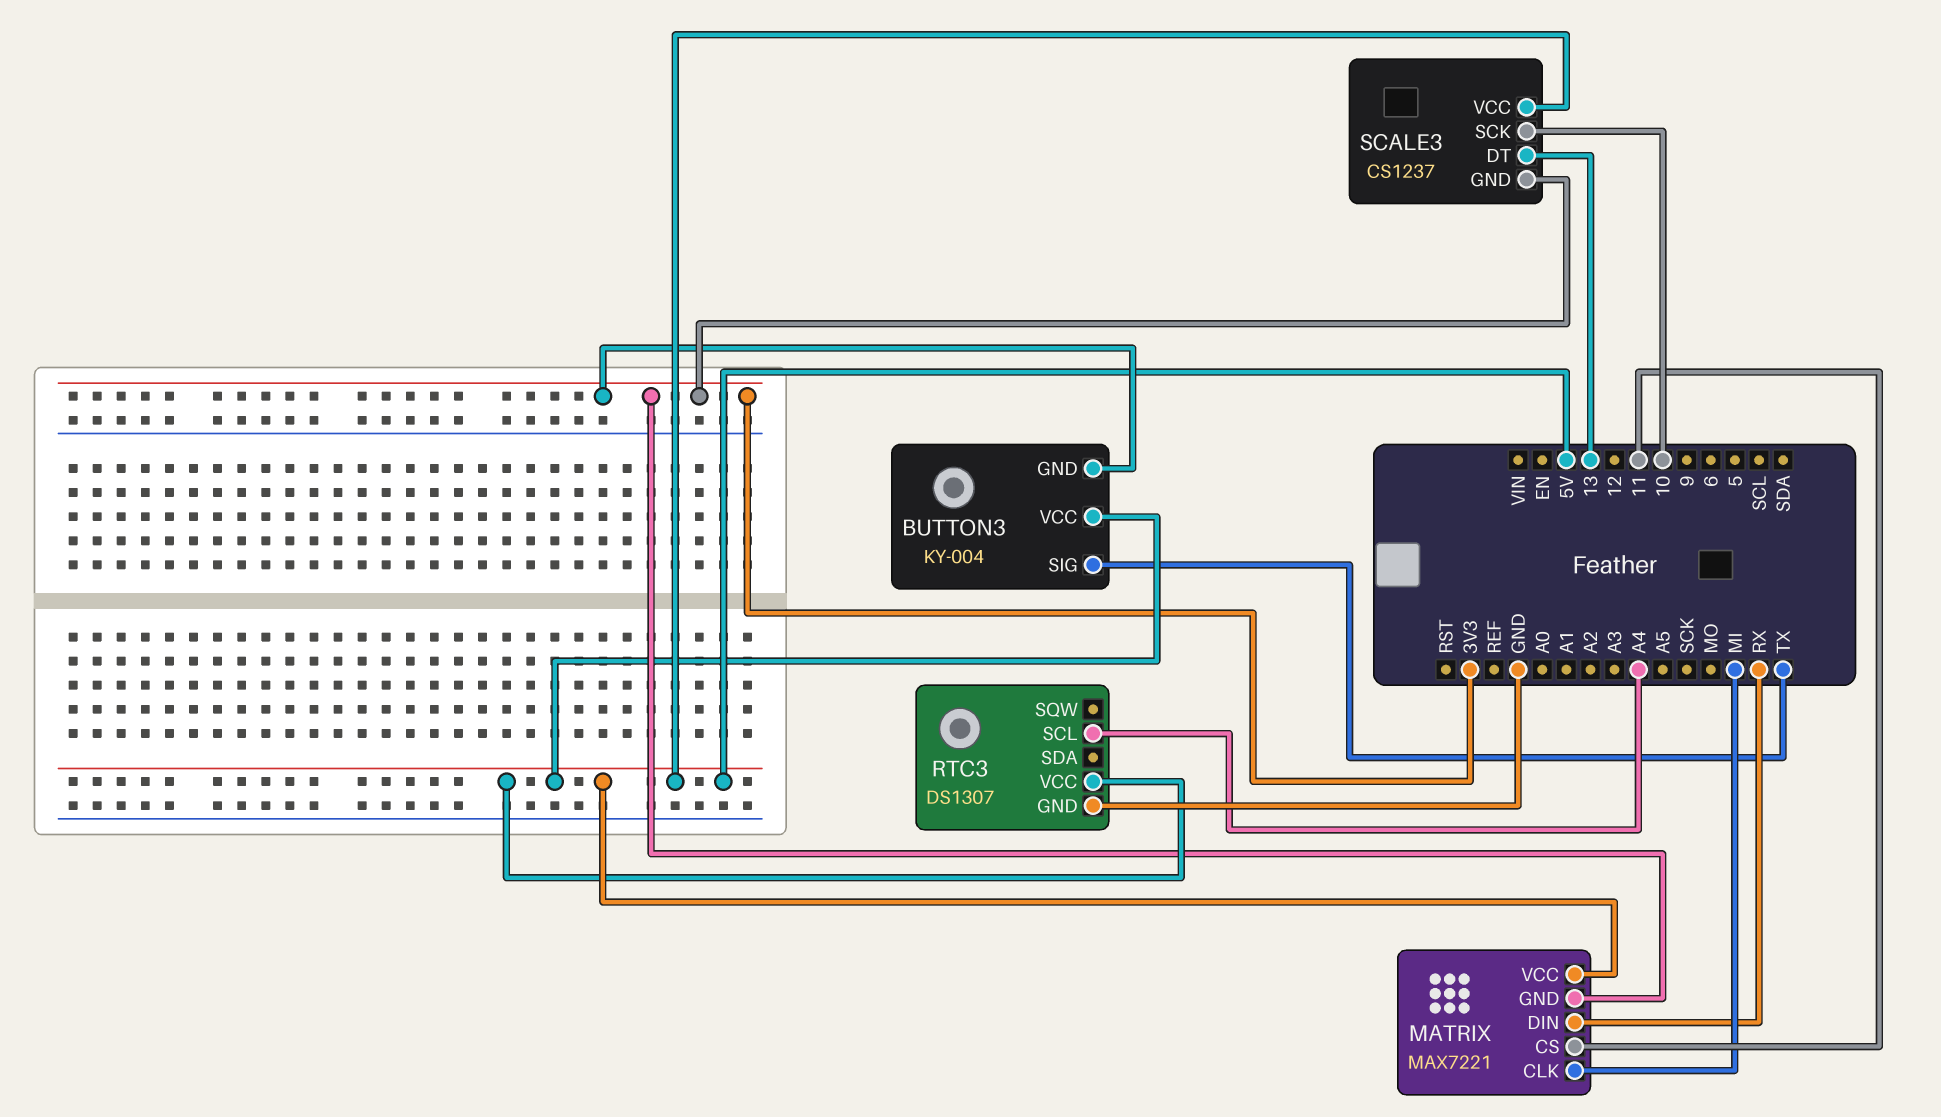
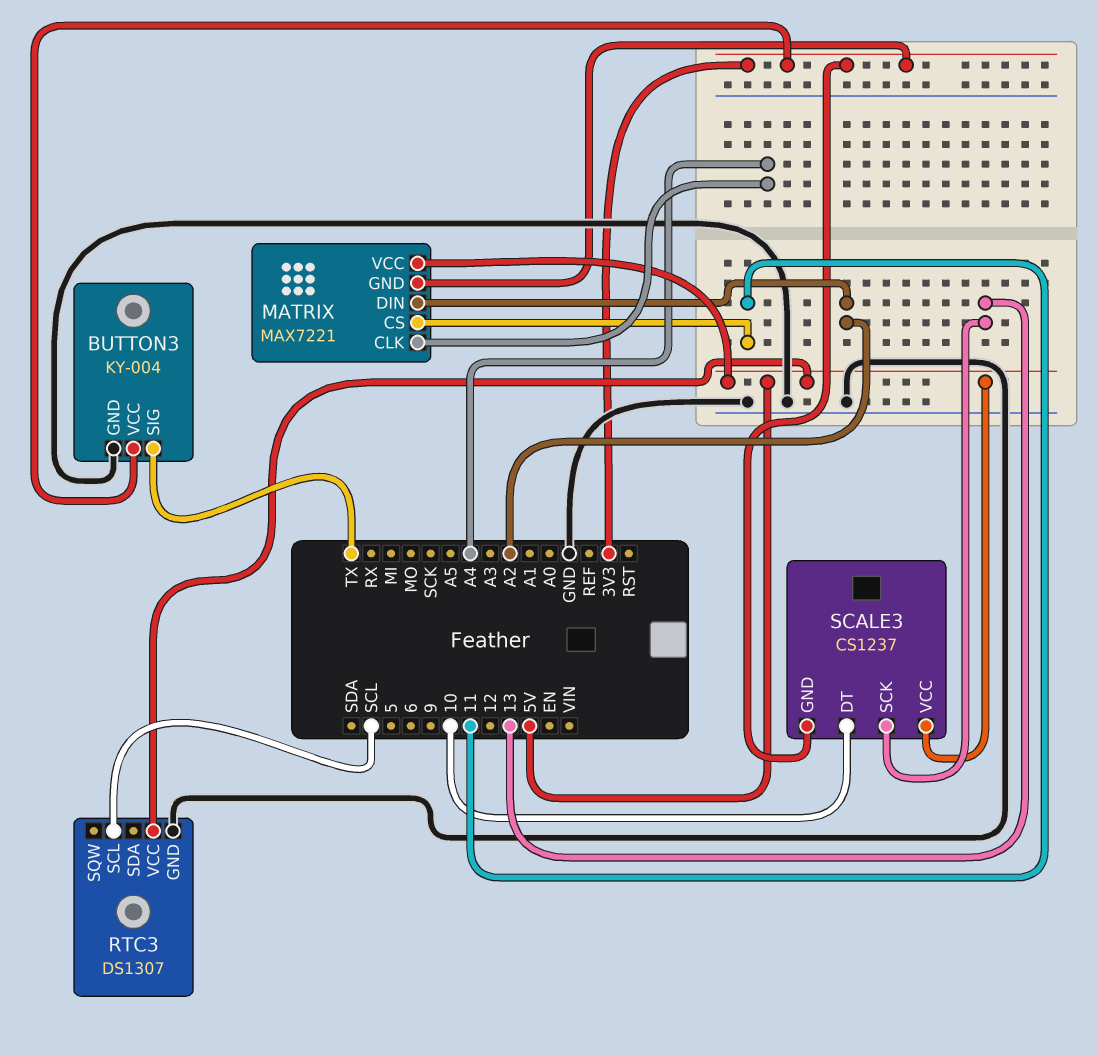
BUTTON3 pin GND: 3V3 -> GND
BUTTON3 pin VCC: 5V -> 3V3
MATRIX pin CLK: MI -> A4
MATRIX pin DIN: RX -> A2
RTC3 pin SCL: A4 -> SCL
SCALE3 pin DT: 13 -> 10
SCALE3 pin SCK: 10 -> 13

